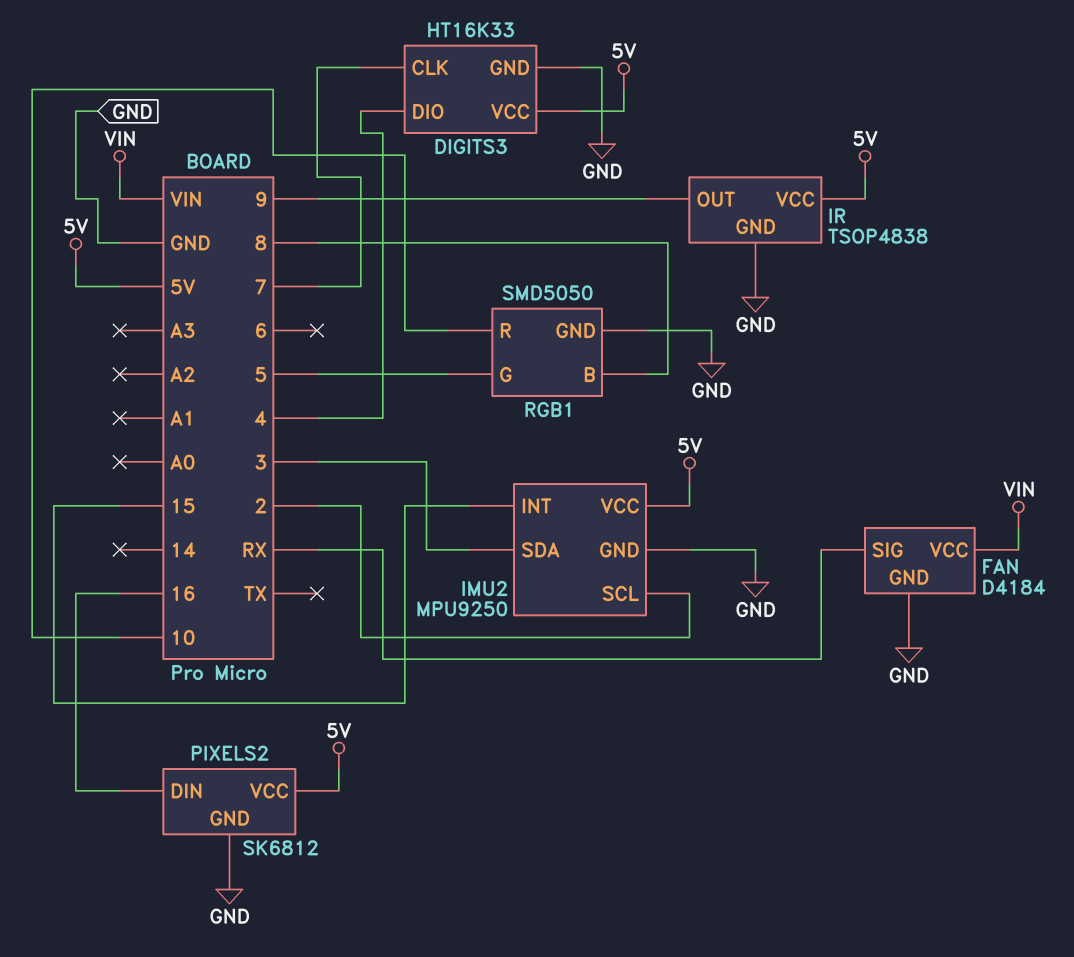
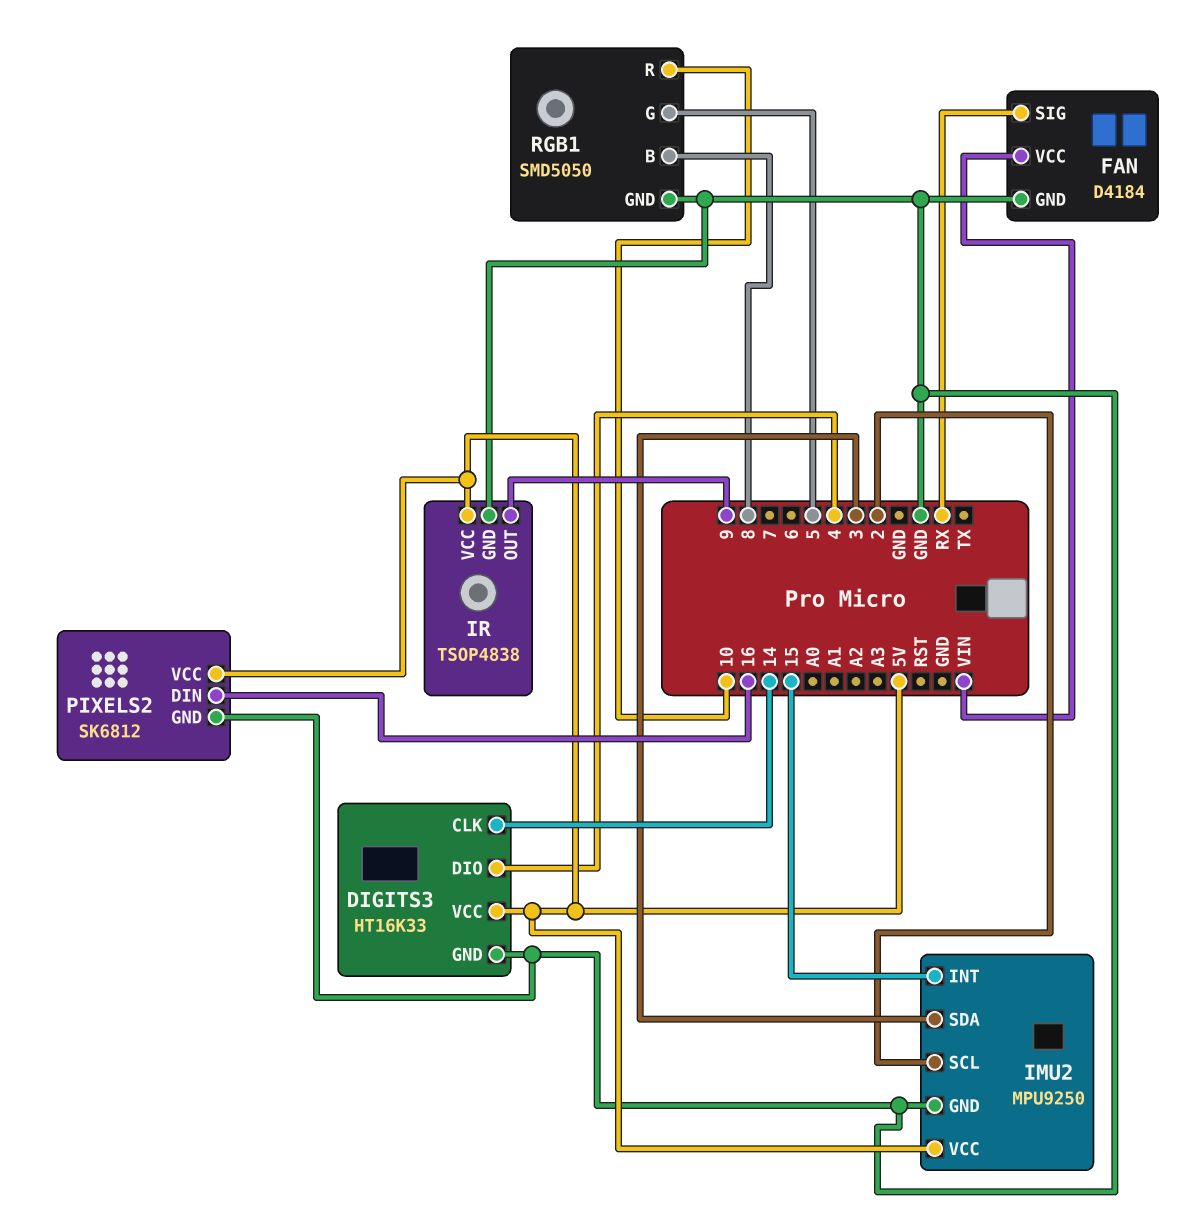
DIGITS3 pin CLK: 7 -> 14

